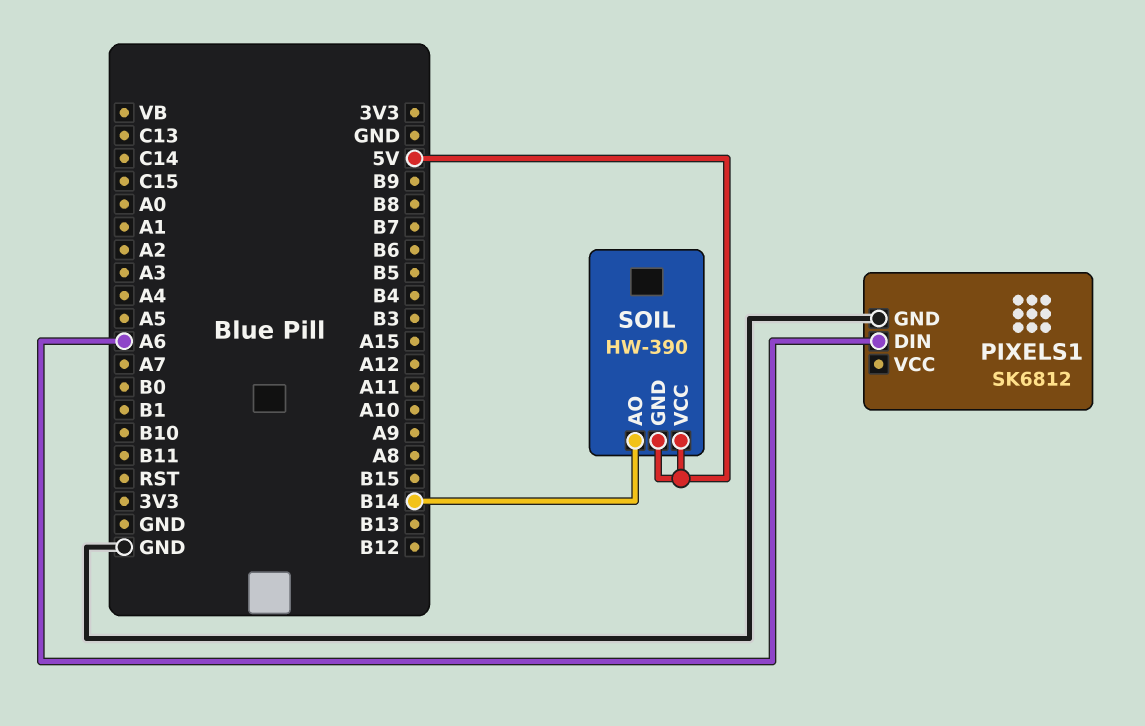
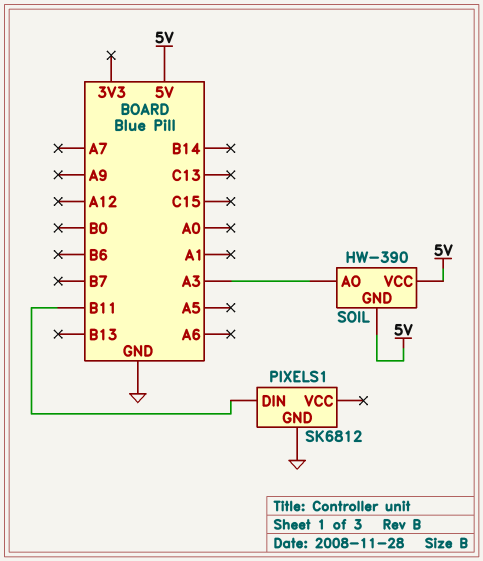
PIXELS1 pin DIN: A6 -> B11
SOIL pin AO: B14 -> A3

